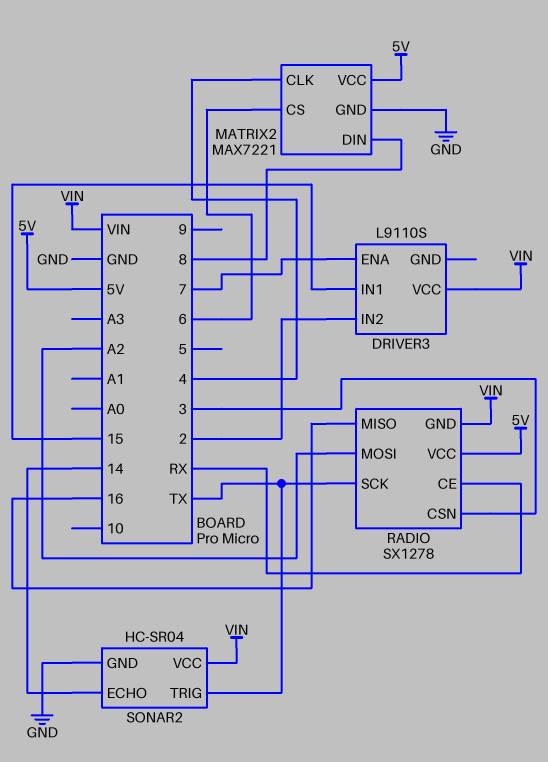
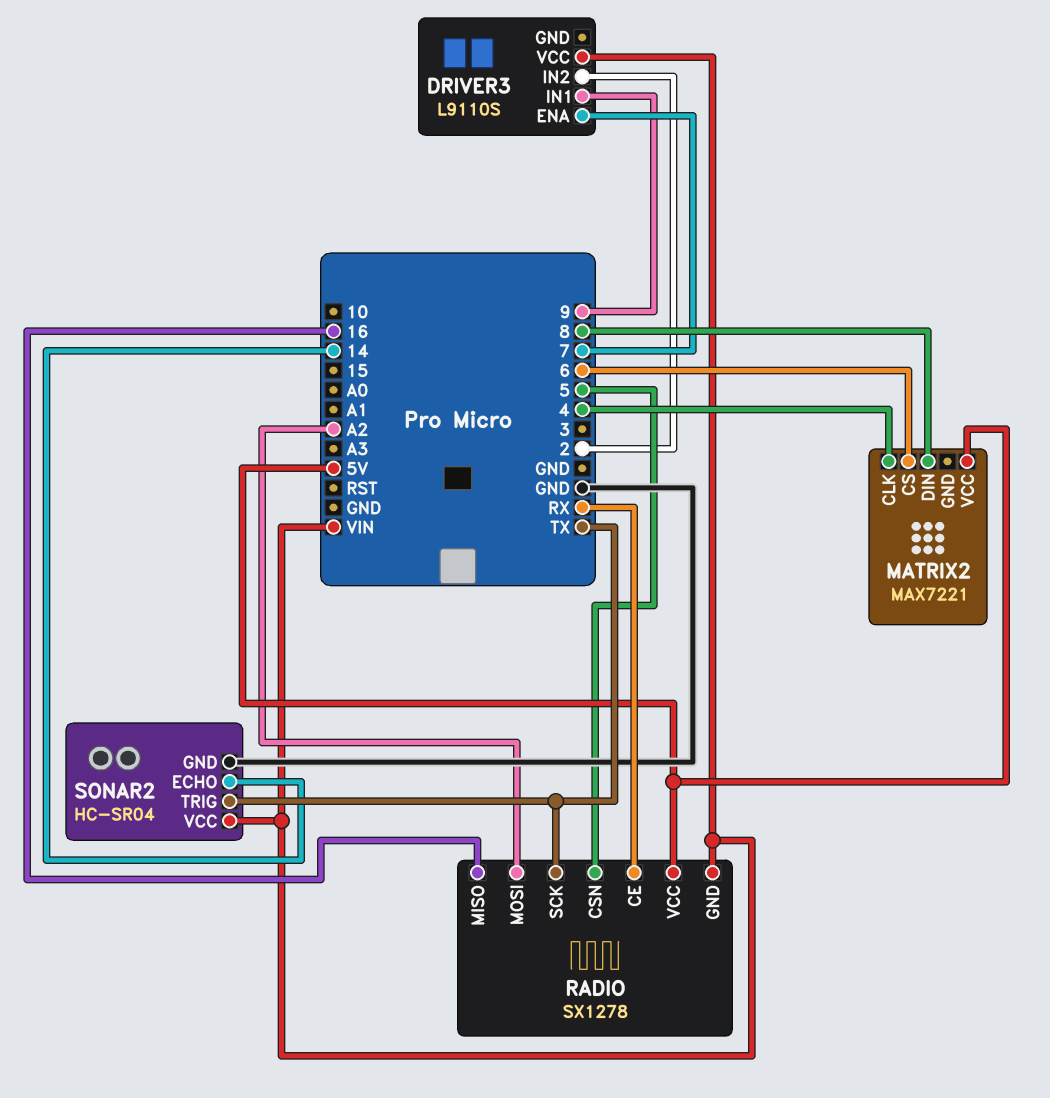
DRIVER3 pin IN1: 15 -> 9
MATRIX2 pin GND: GND -> none
RADIO pin CSN: 3 -> 5

